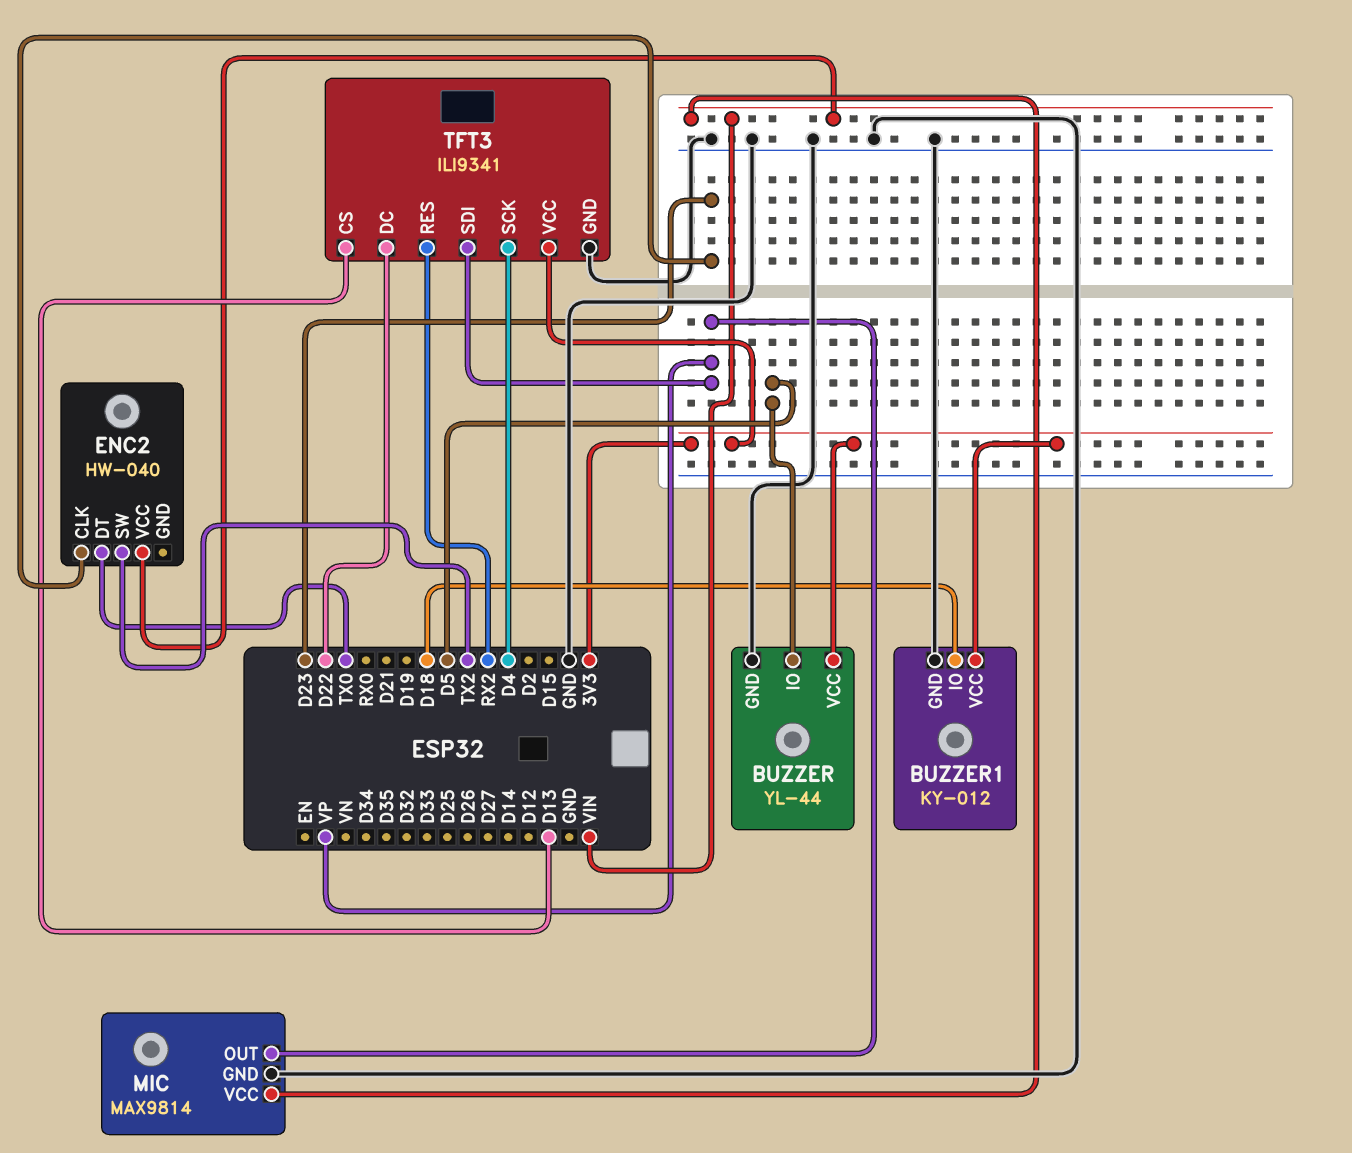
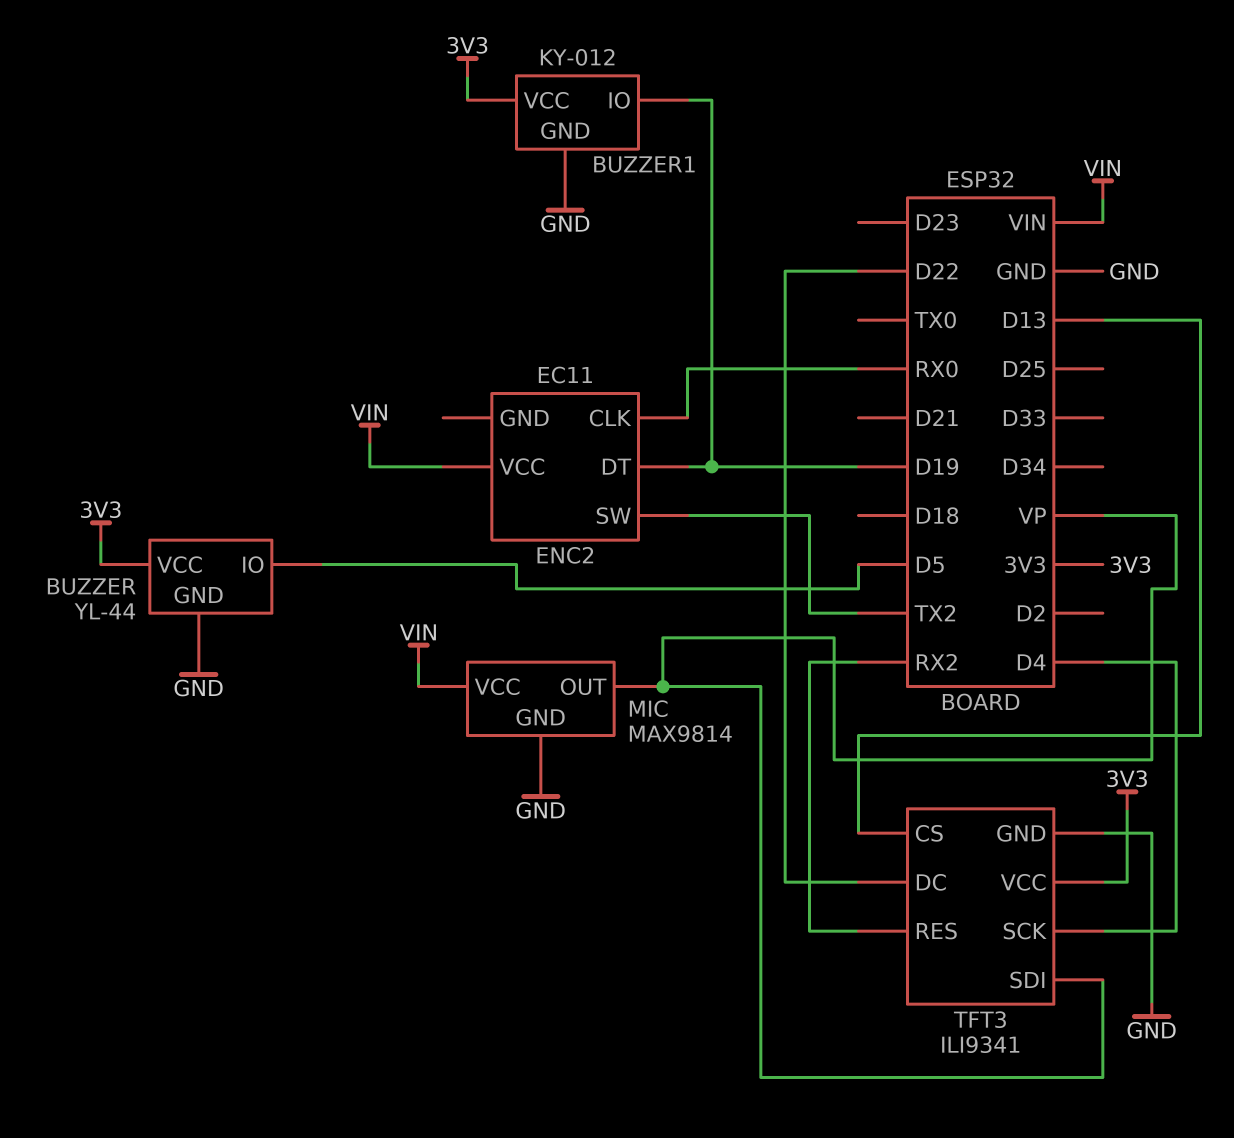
BUZZER1 pin IO: D18 -> D19
ENC2: HW-040 -> EC11
ENC2 pin CLK: D23 -> RX0
ENC2 pin DT: TX0 -> D19

